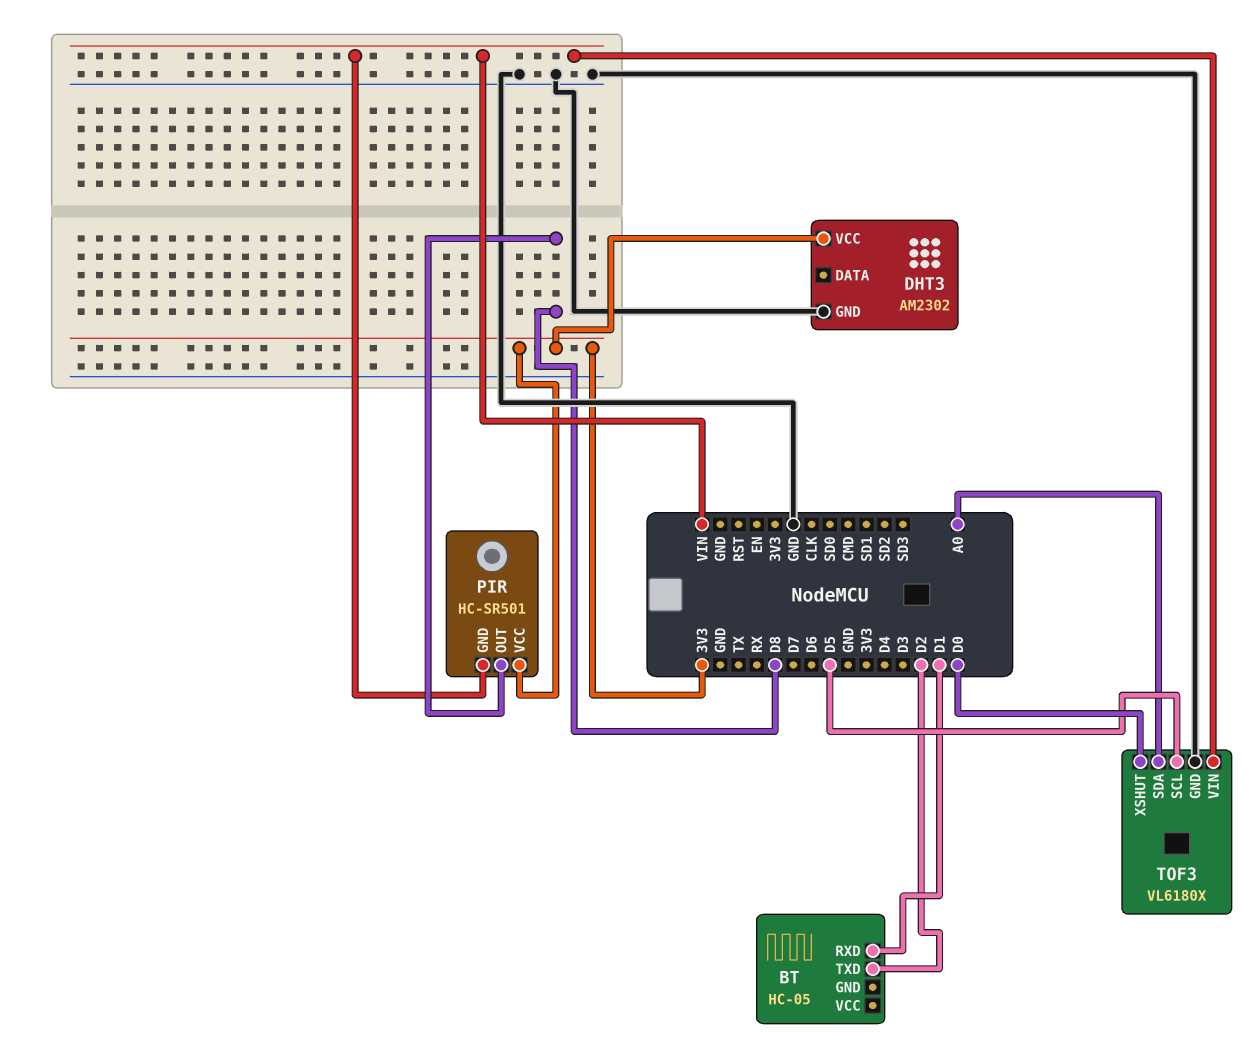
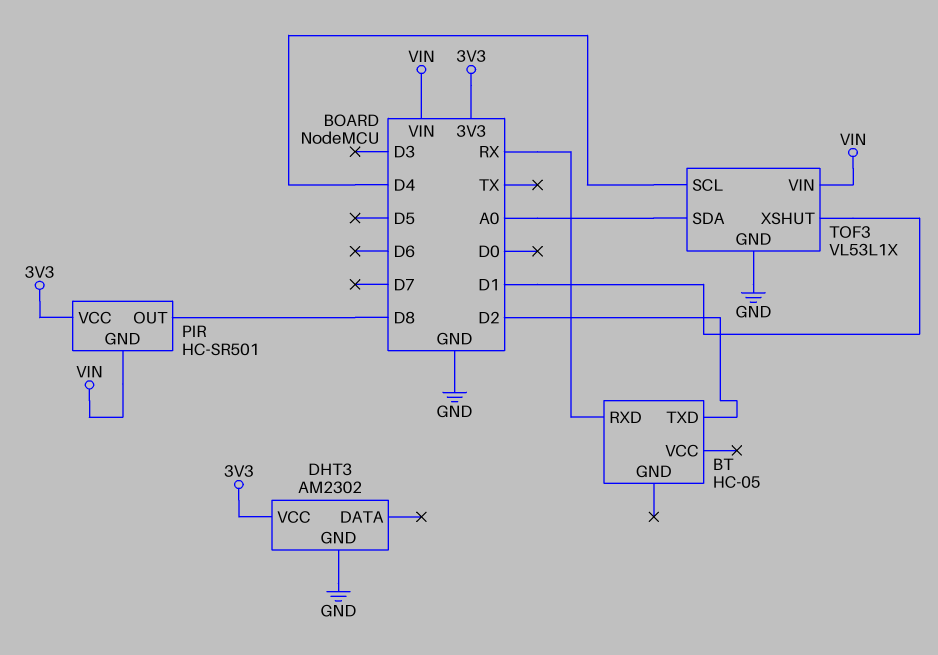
BT pin RXD: D1 -> RX
TOF3: VL6180X -> VL53L1X
TOF3 pin SCL: D5 -> D4
TOF3 pin XSHUT: D0 -> D1

